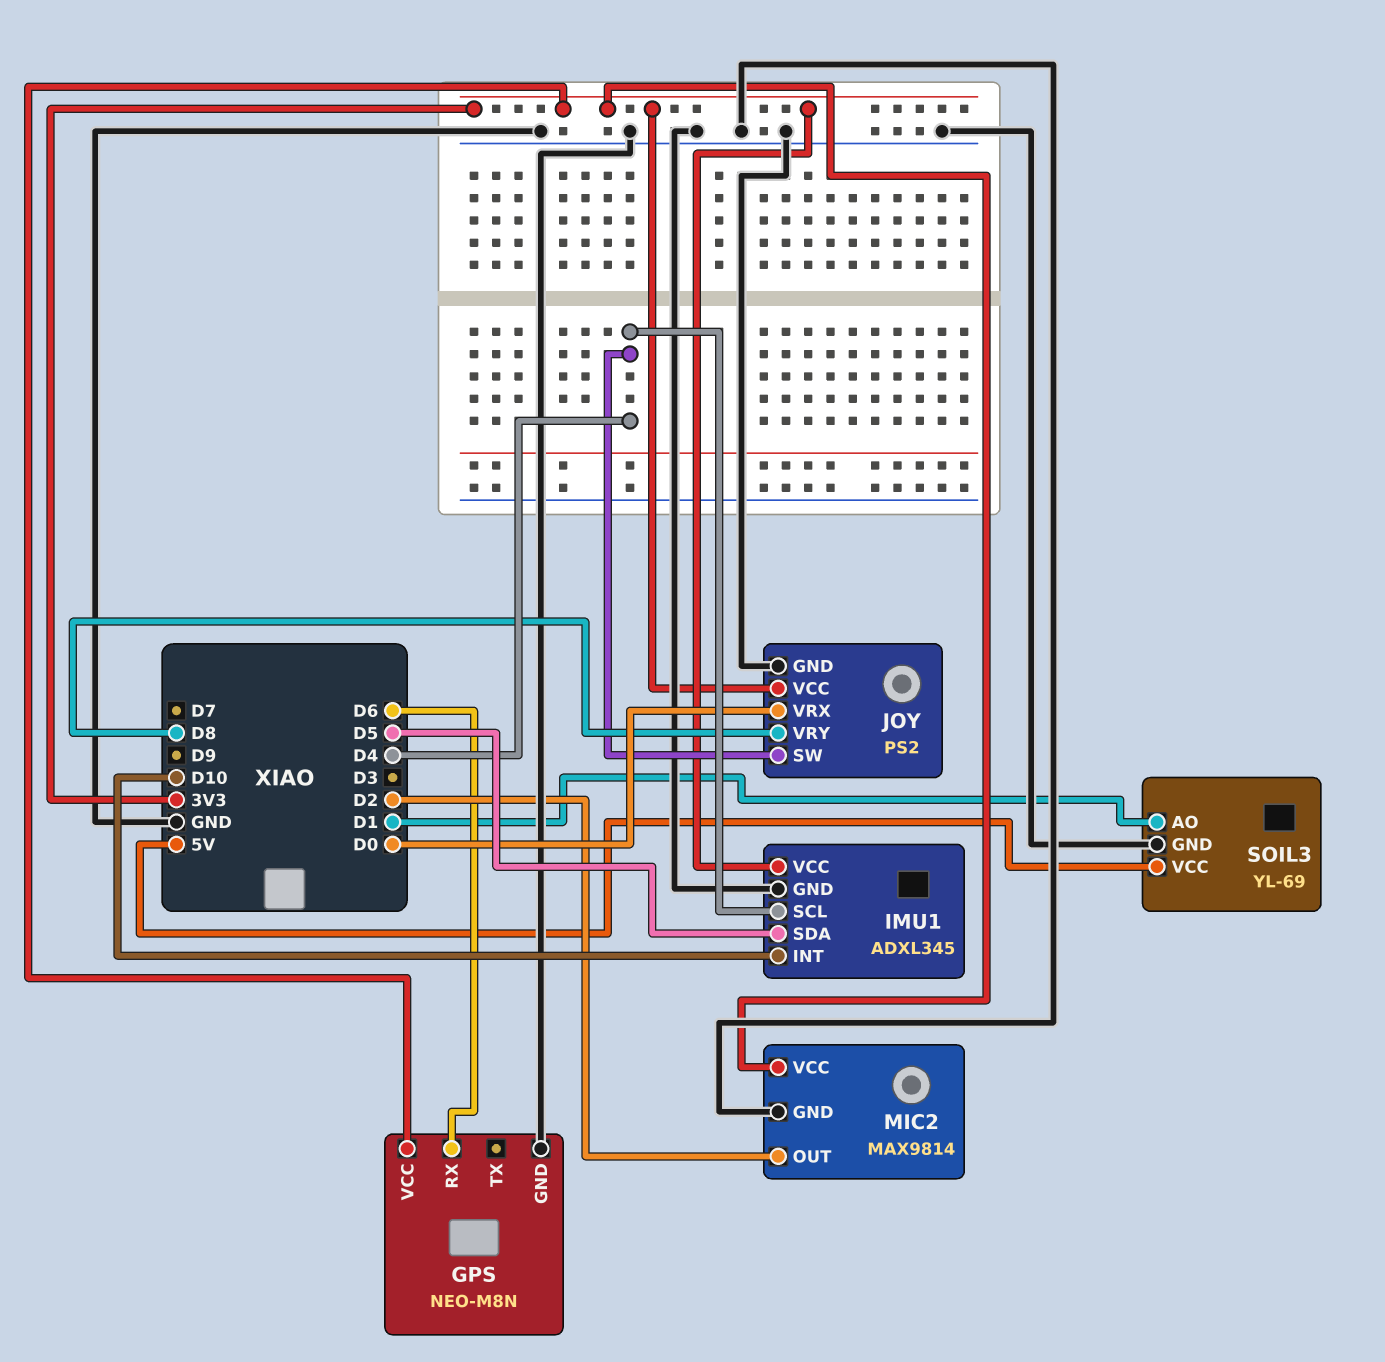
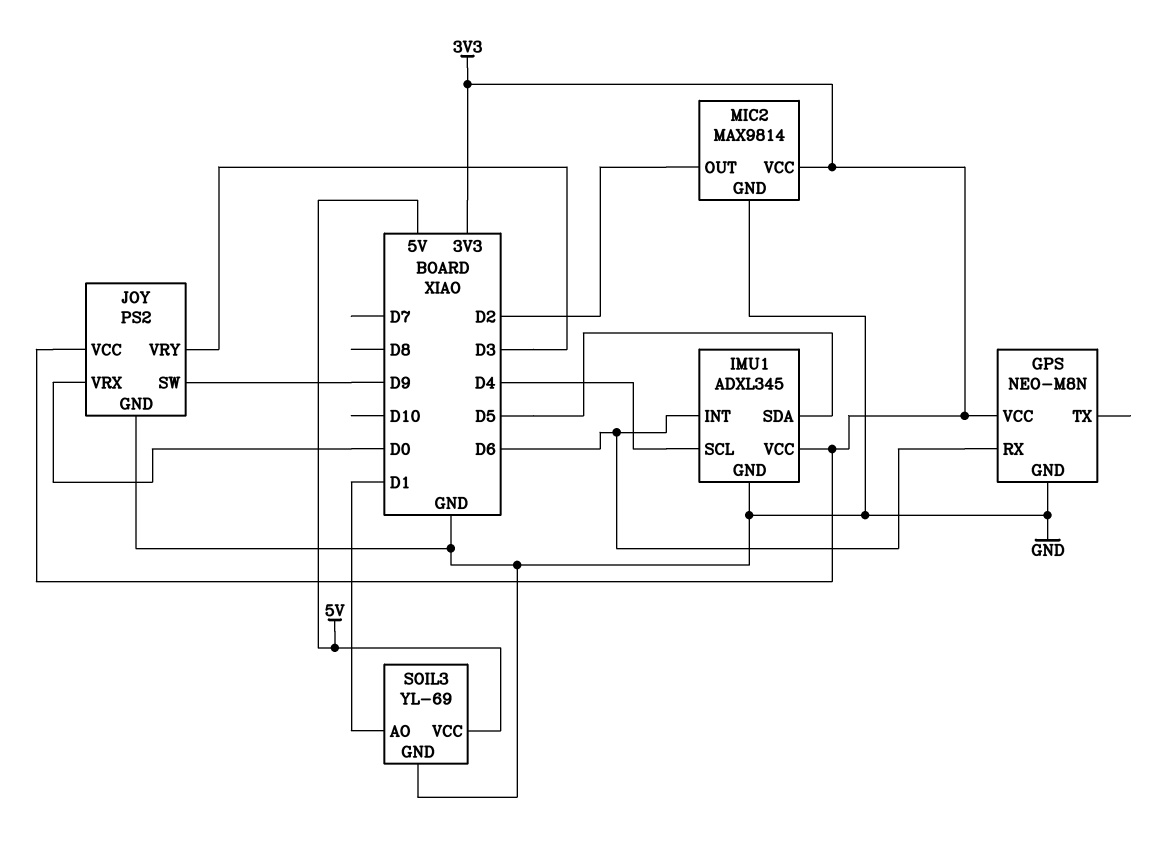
IMU1 pin INT: D10 -> D6
JOY pin SW: D4 -> D9
JOY pin VRY: D8 -> D3

